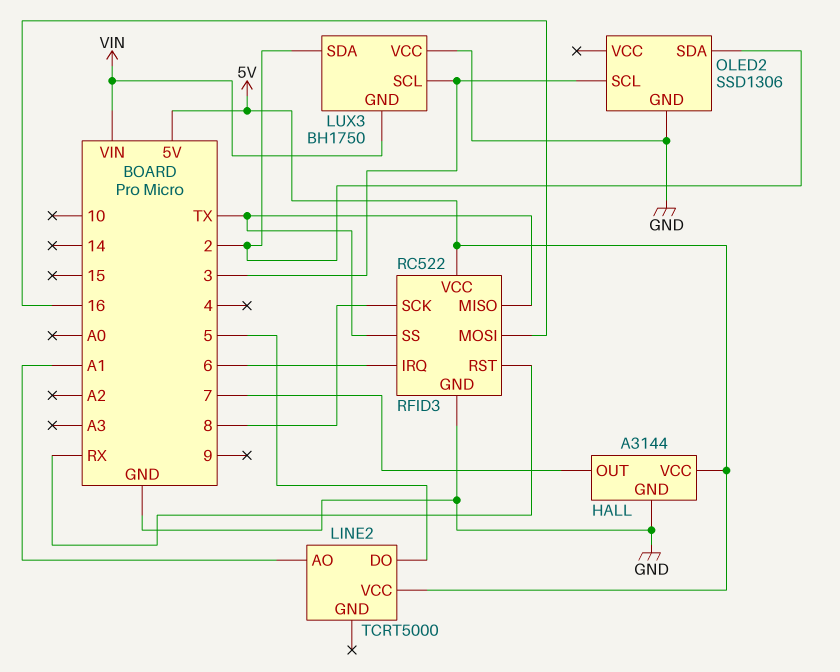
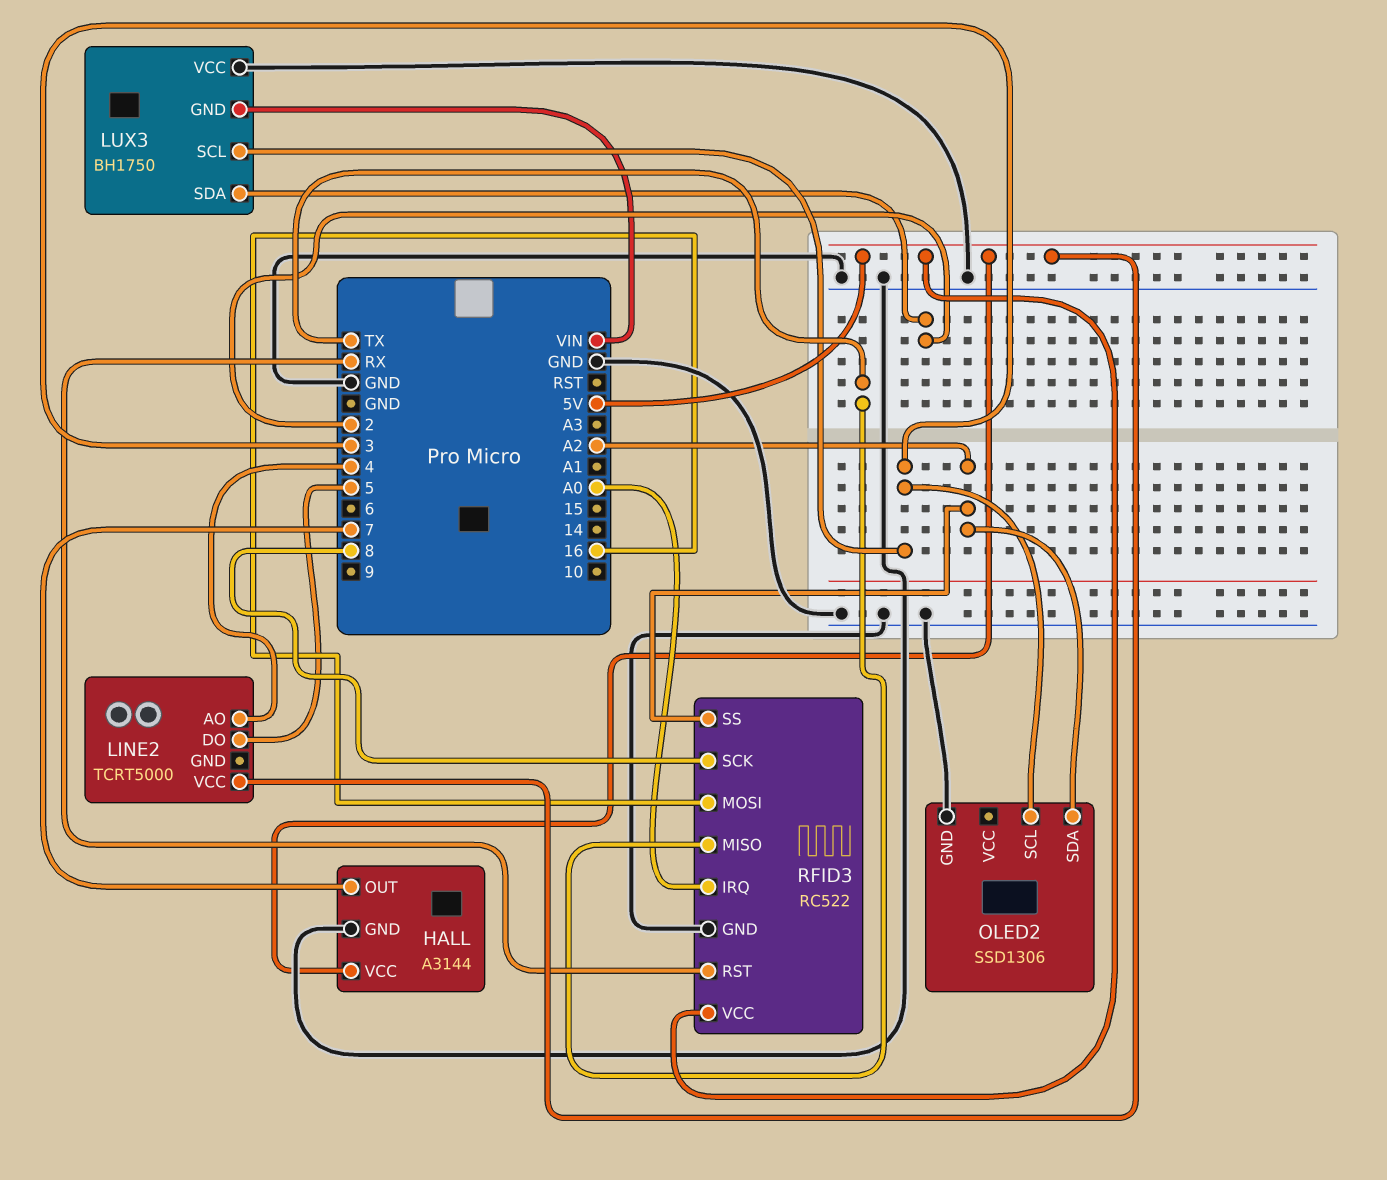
LINE2 pin AO: A1 -> 4
OLED2 pin SDA: 2 -> A2
RFID3 pin IRQ: 6 -> A0
RFID3 pin SS: TX -> A2

